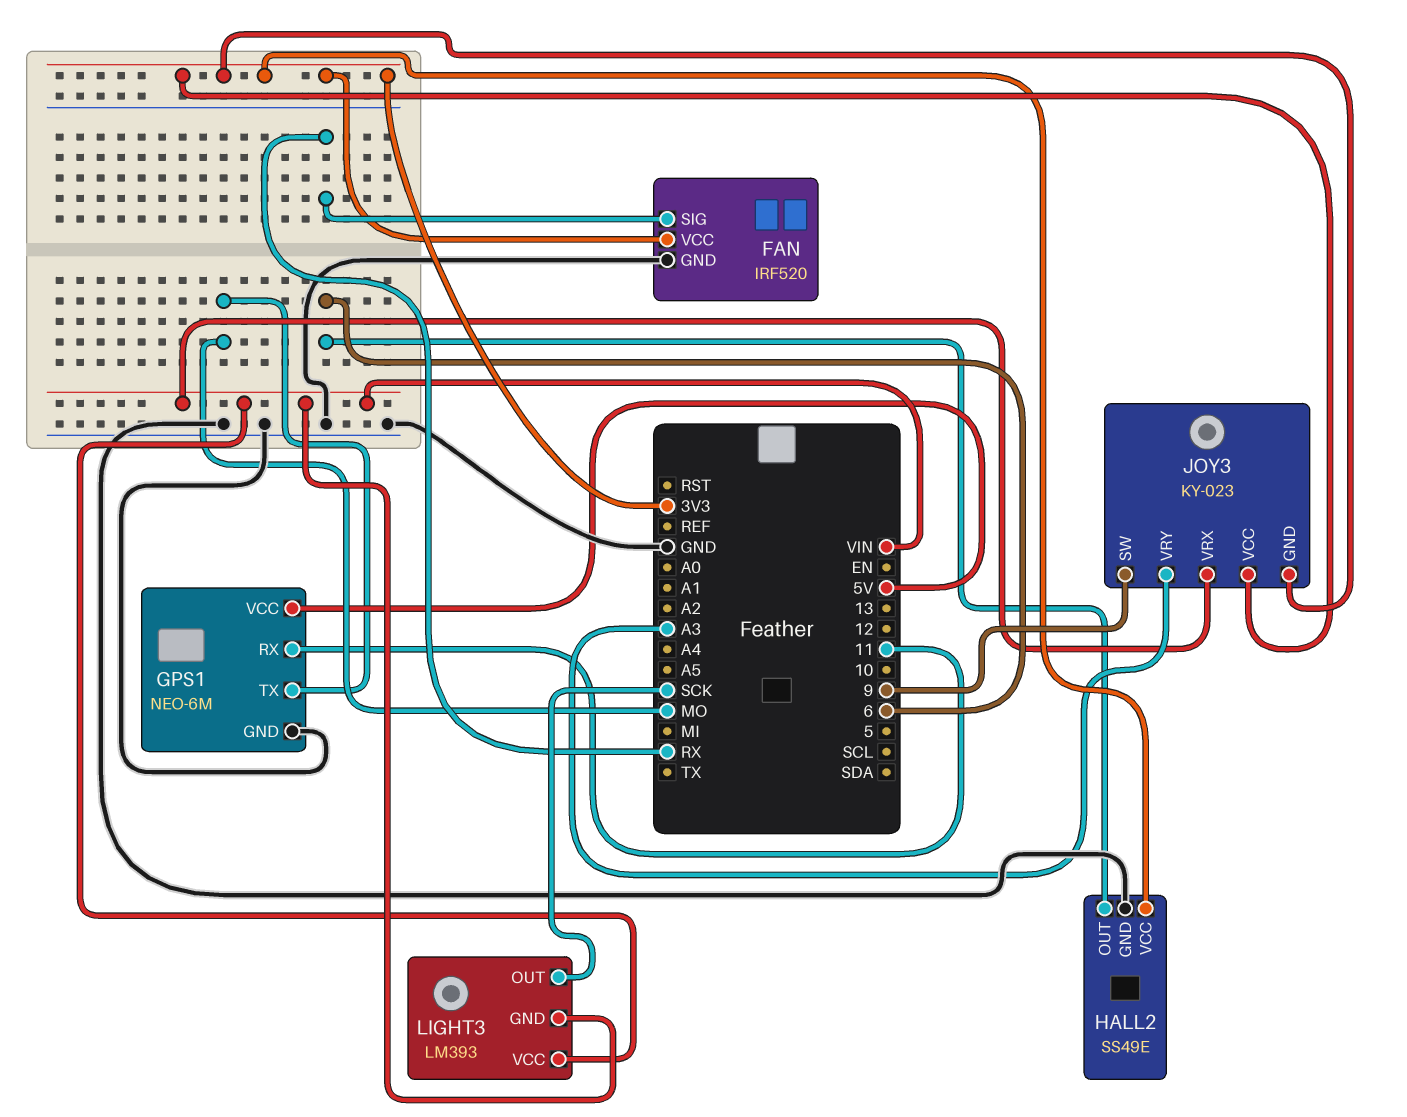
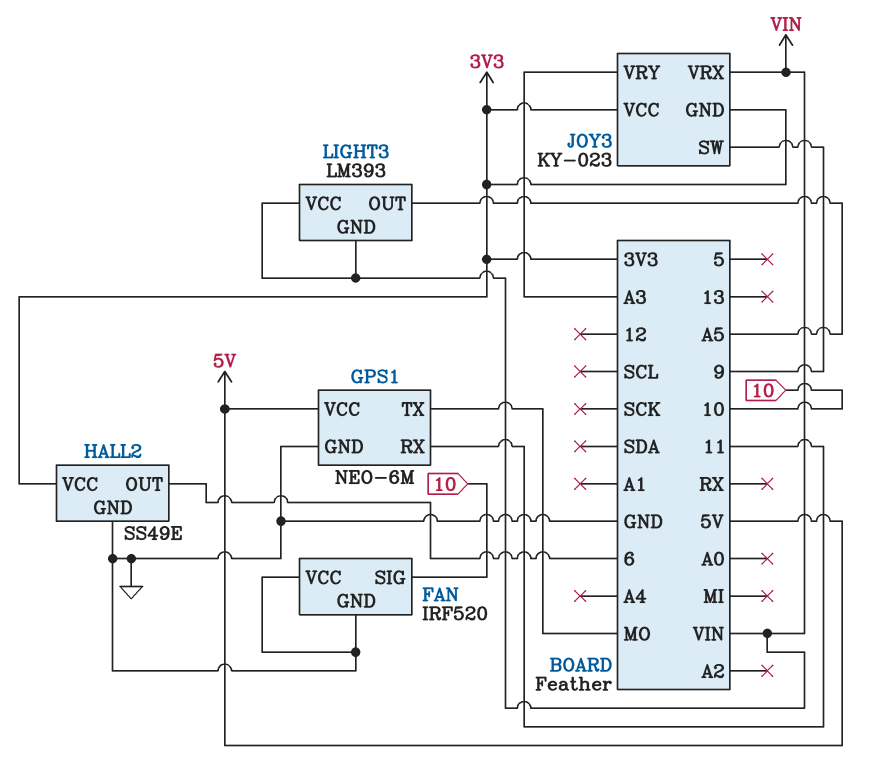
FAN pin SIG: RX -> 10
FAN pin VCC: 3V3 -> GND
LIGHT3 pin OUT: SCK -> A5

